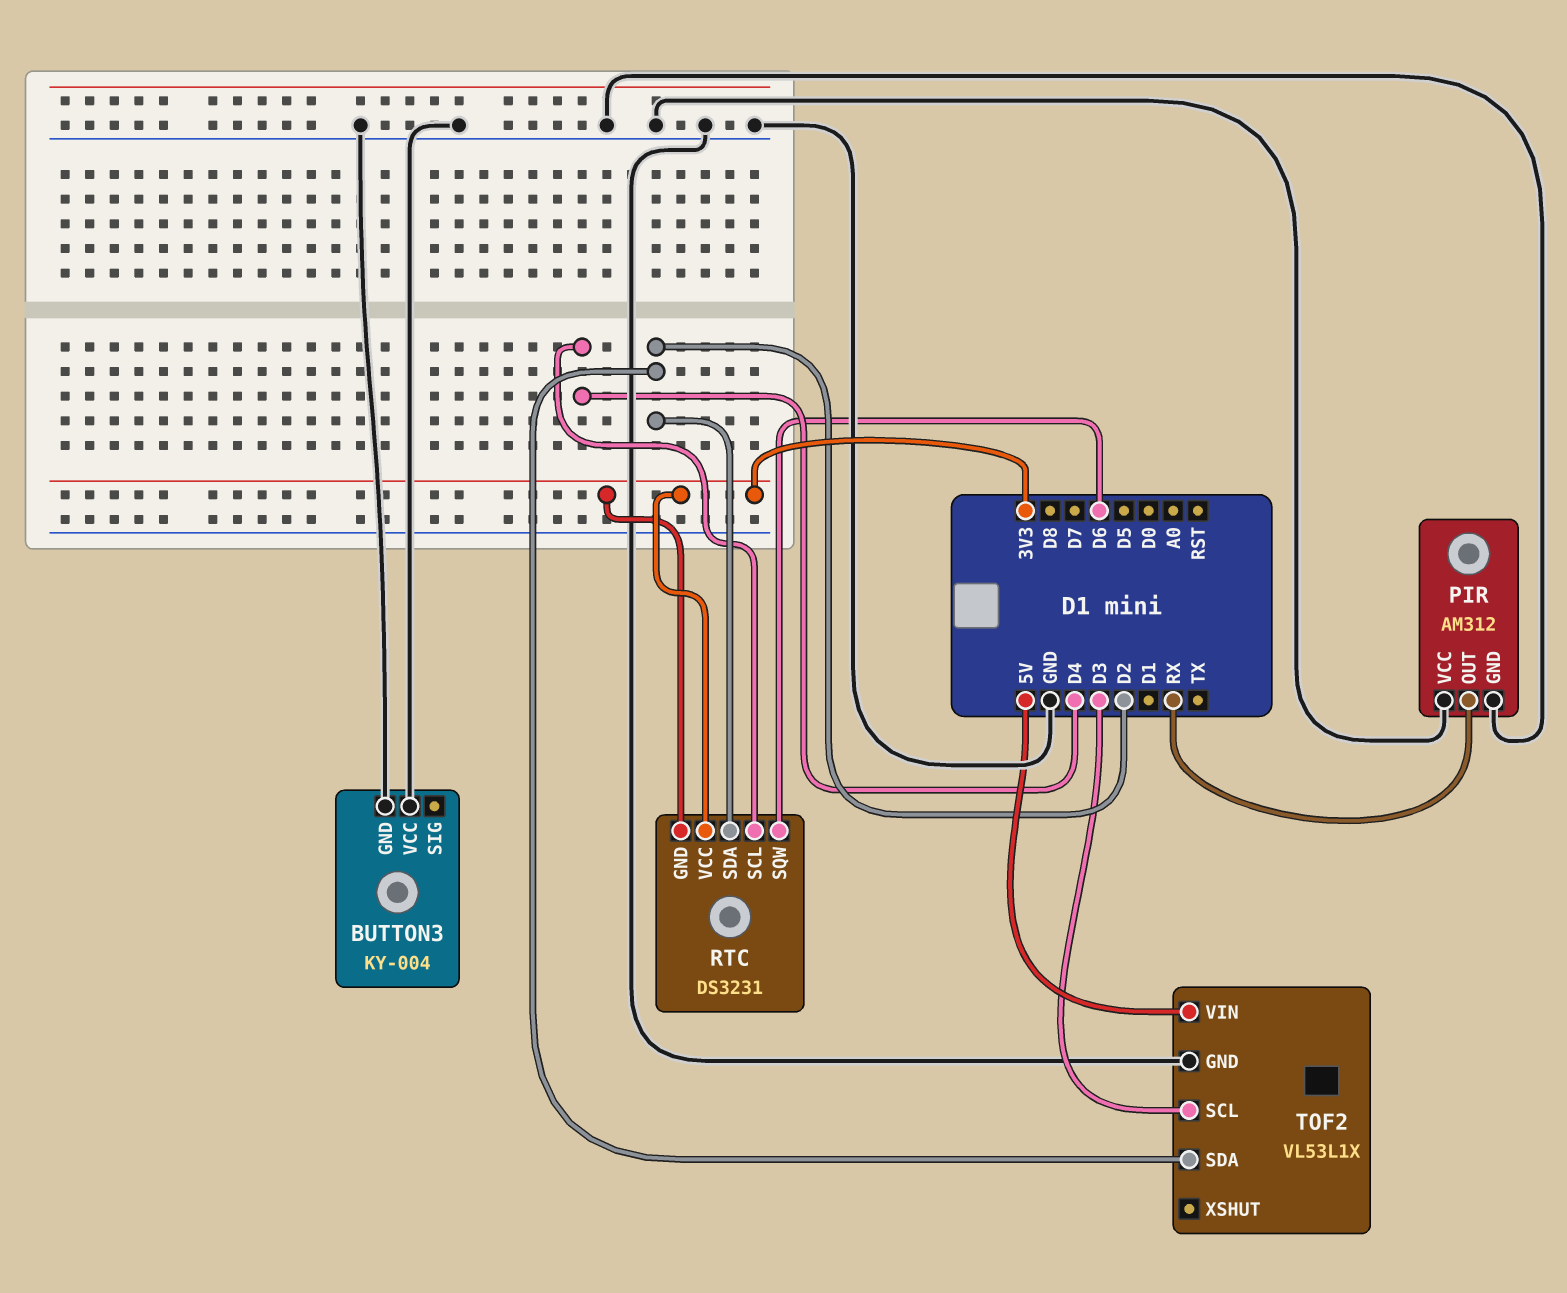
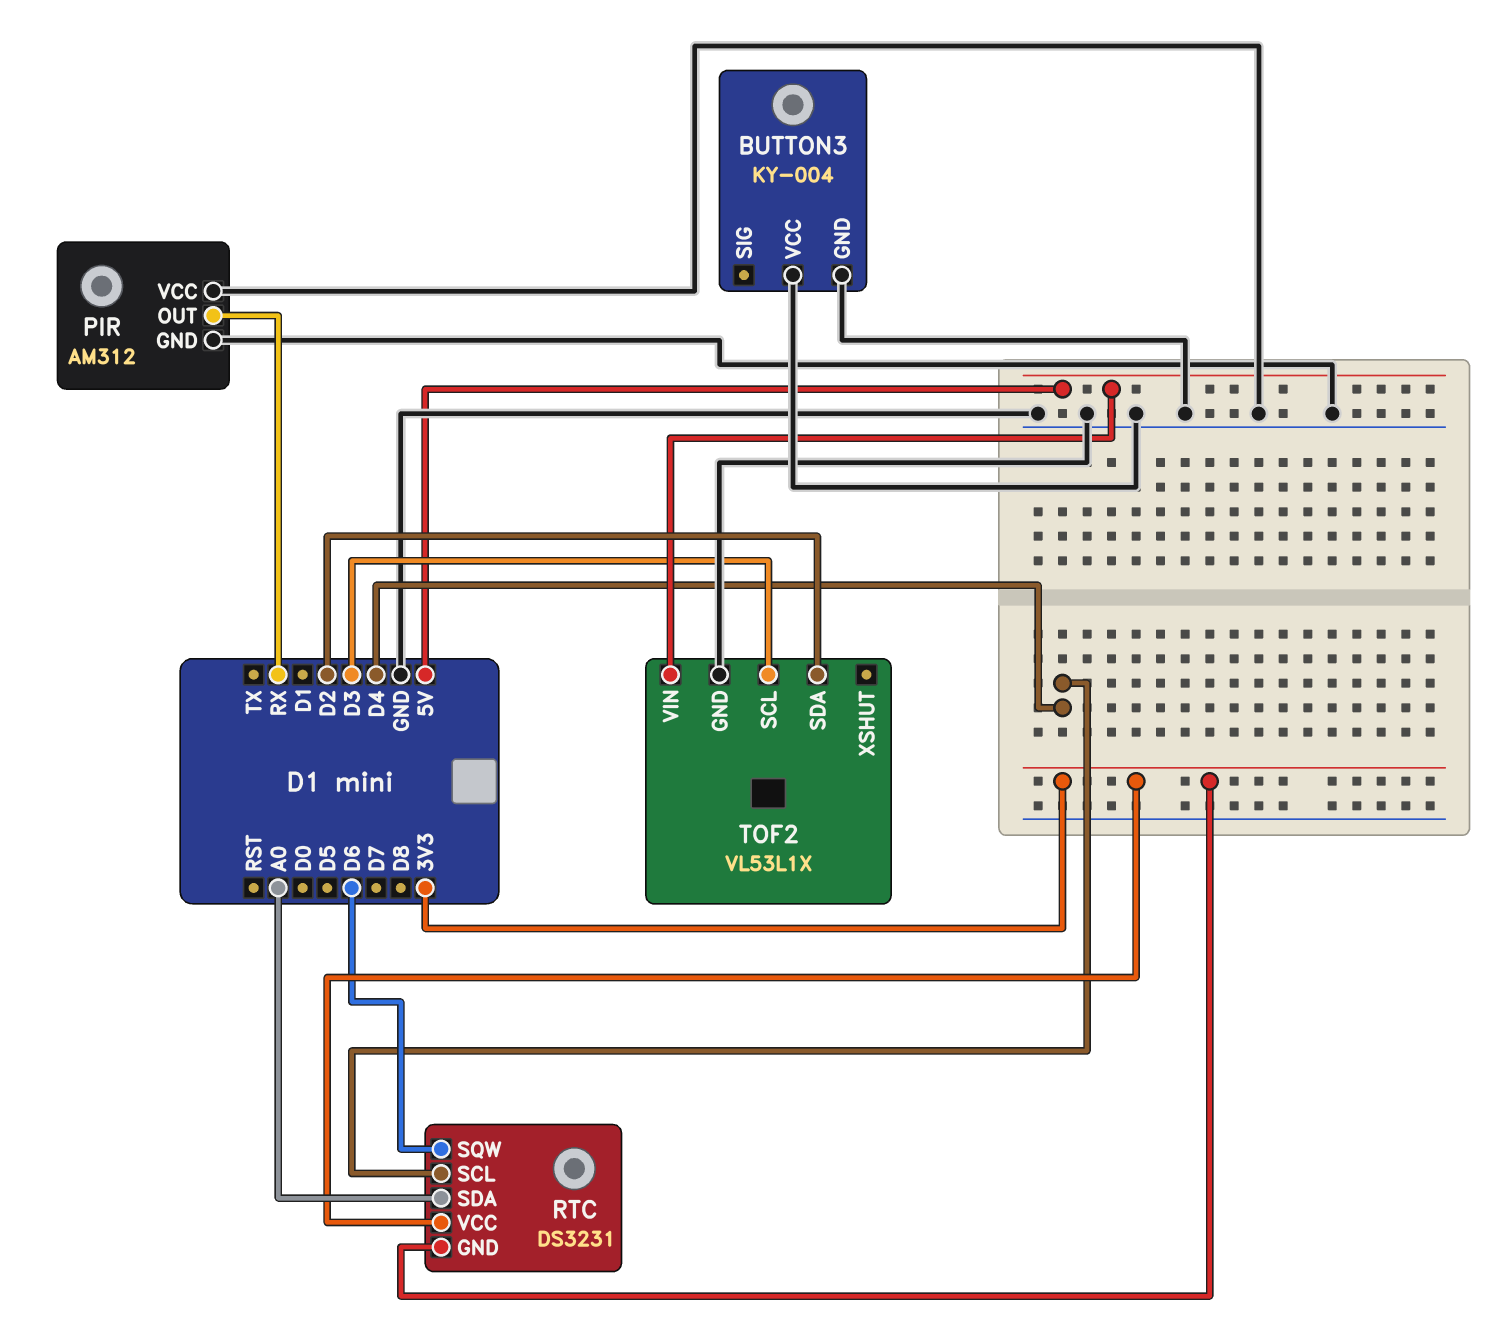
RTC pin SDA: D2 -> A0

